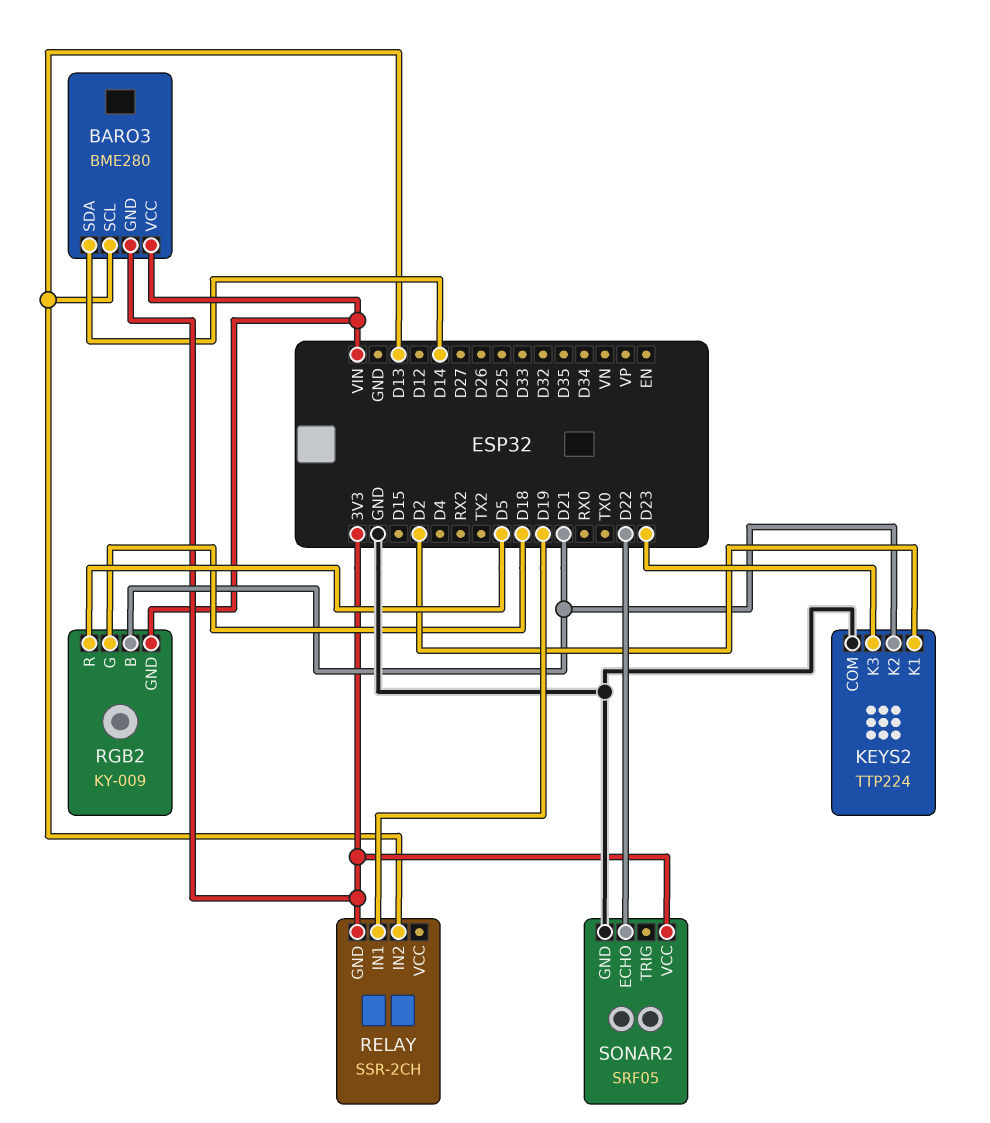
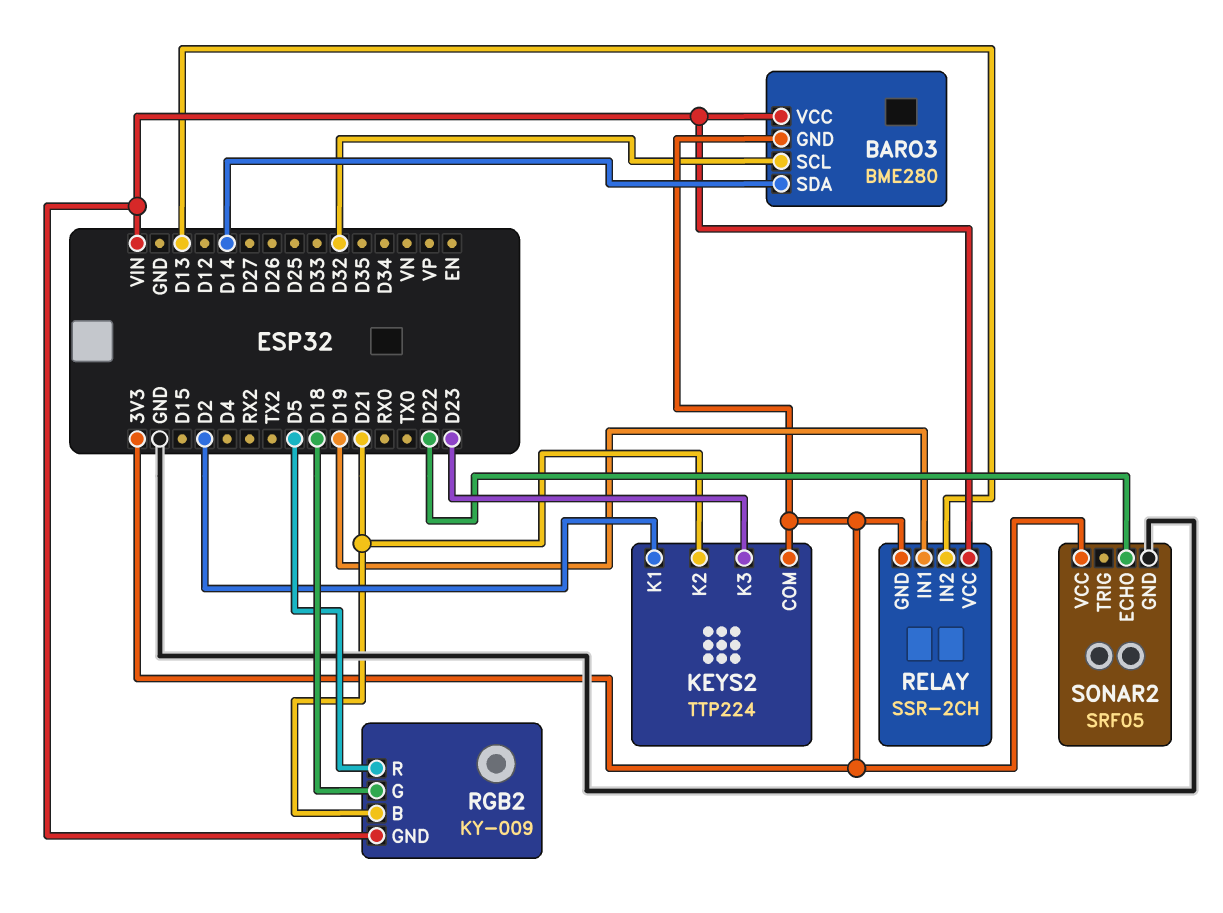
BARO3 pin SCL: D13 -> D32
KEYS2 pin COM: GND -> 3V3
RELAY pin VCC: none -> VIN

